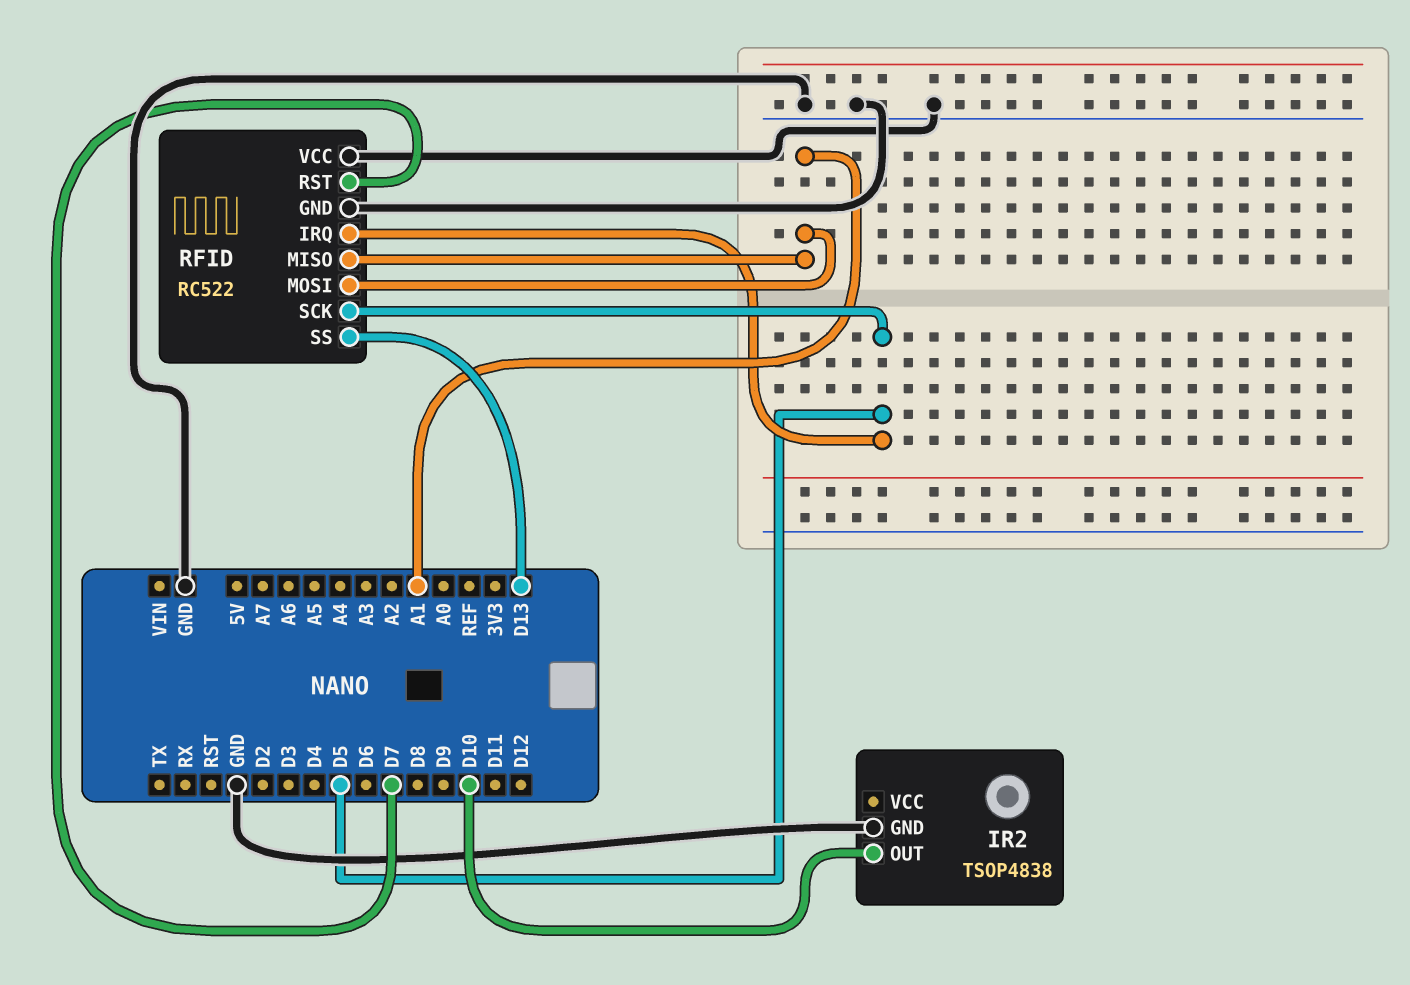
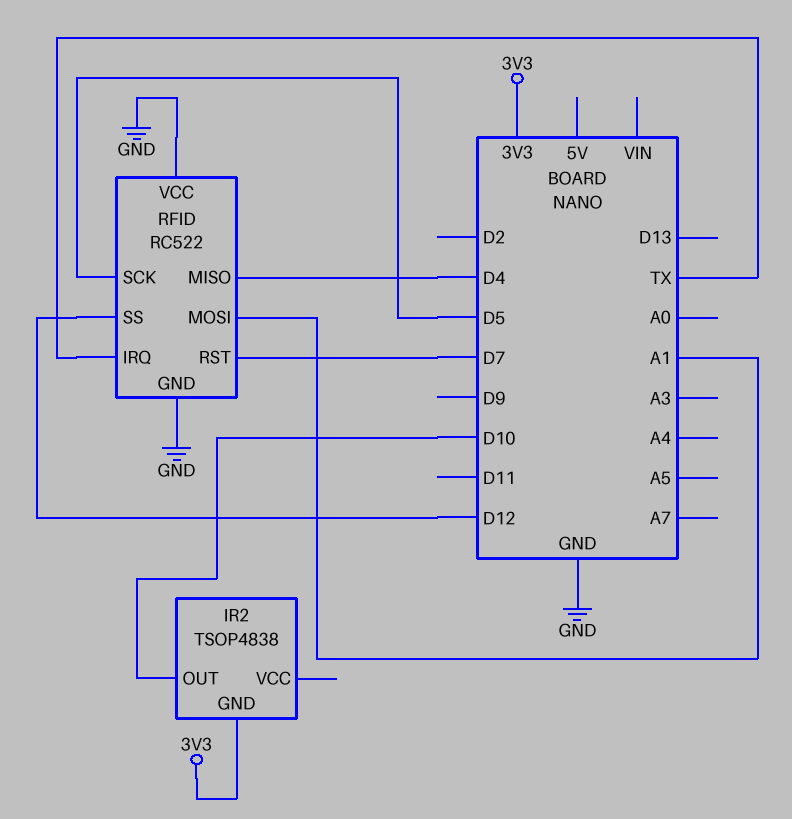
IR2 pin GND: GND -> 3V3
RFID pin IRQ: D5 -> TX
RFID pin MISO: A1 -> D4
RFID pin SS: D13 -> D12

